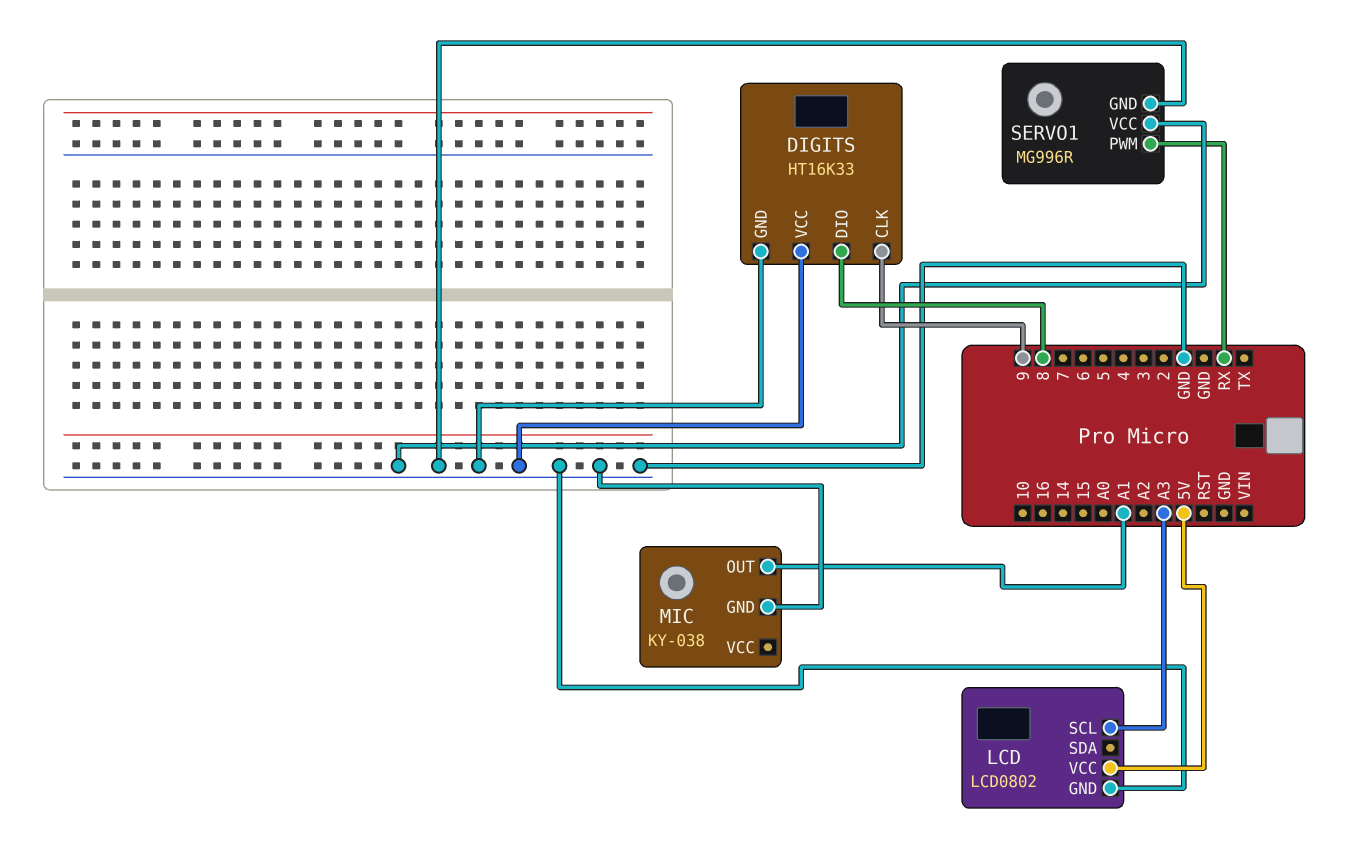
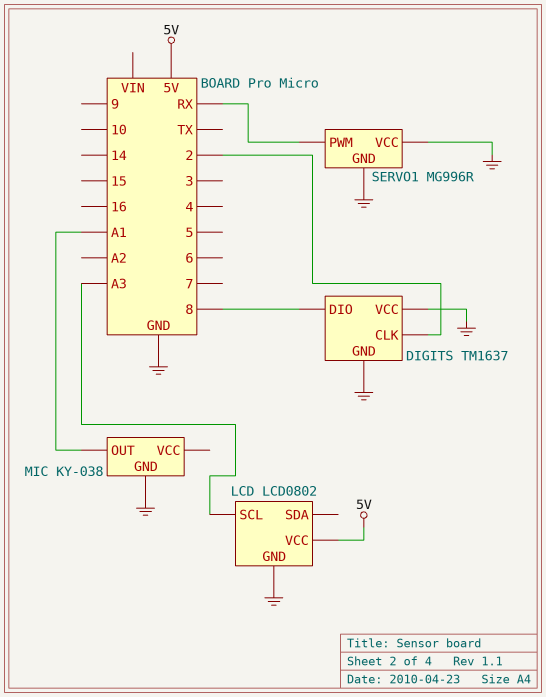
DIGITS: HT16K33 -> TM1637
DIGITS pin CLK: 9 -> 2

